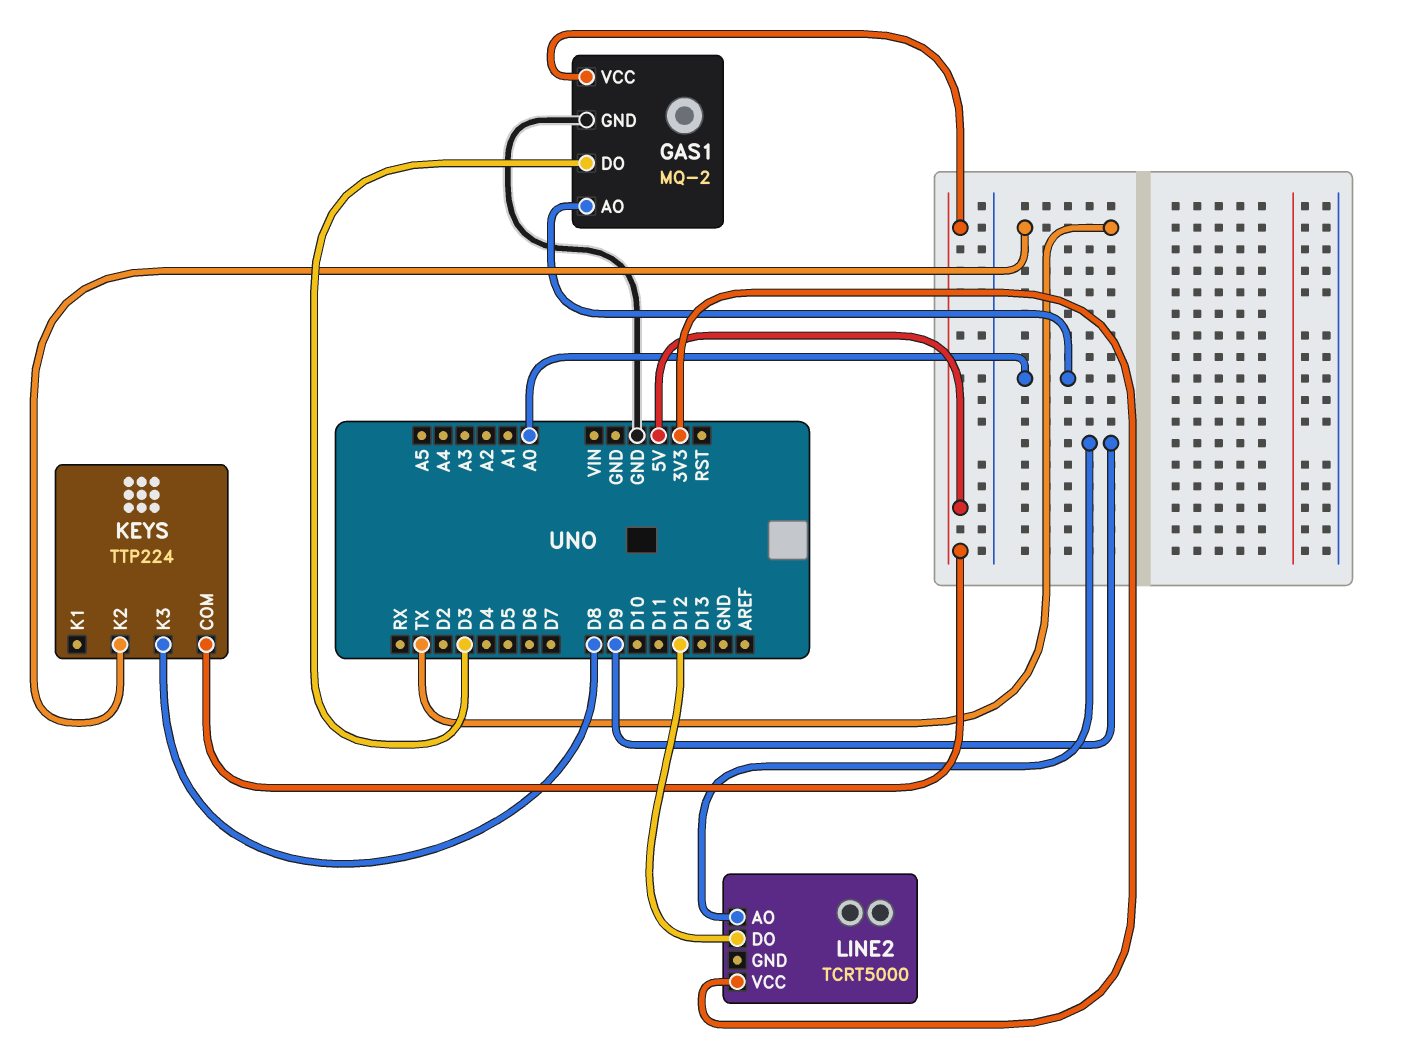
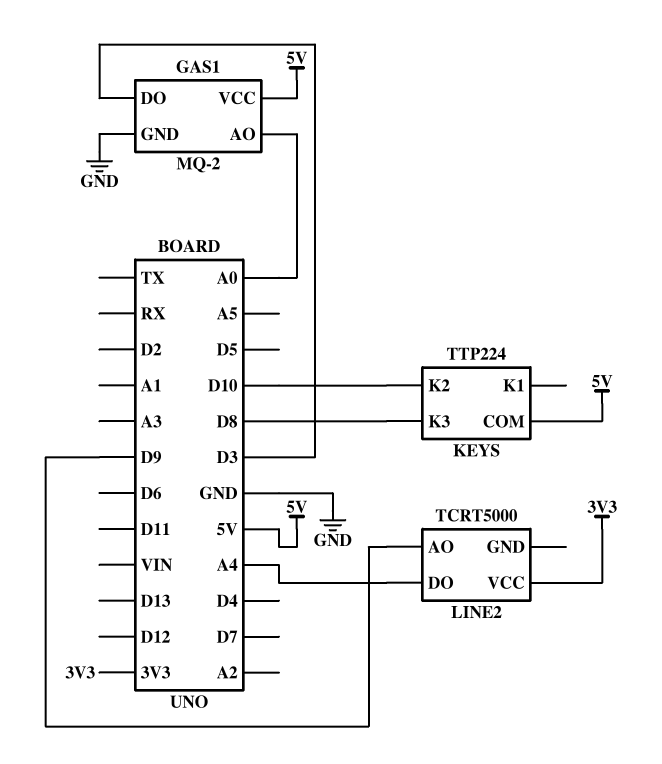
KEYS pin K2: TX -> D10
LINE2 pin DO: D12 -> A4

